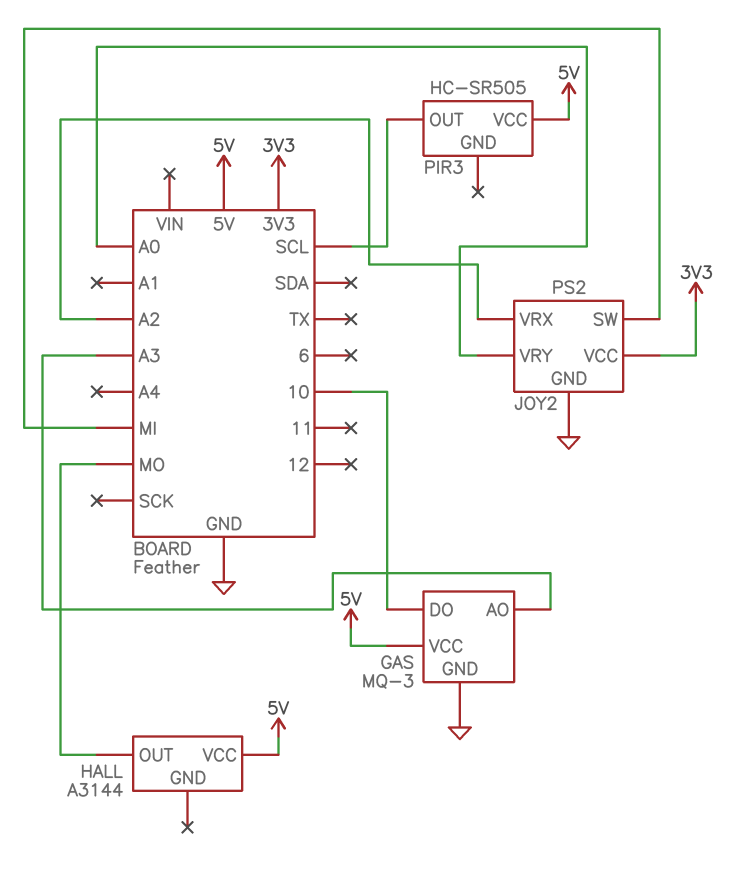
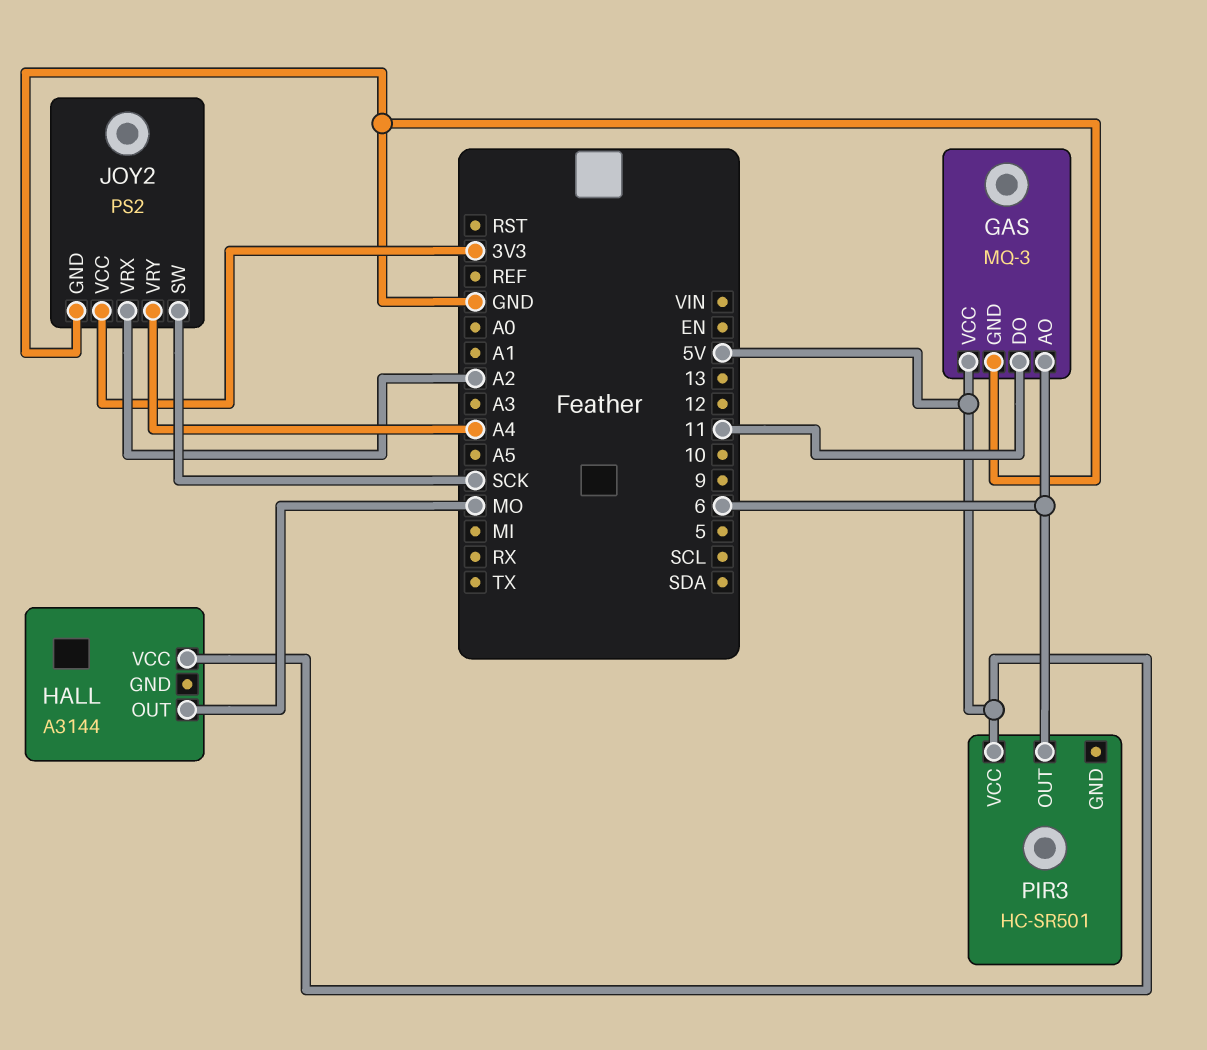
GAS pin AO: A3 -> 6
GAS pin DO: 10 -> 11
JOY2 pin SW: MI -> SCK
JOY2 pin VRY: A0 -> A4
PIR3: HC-SR505 -> HC-SR501
PIR3 pin OUT: SCL -> 6

